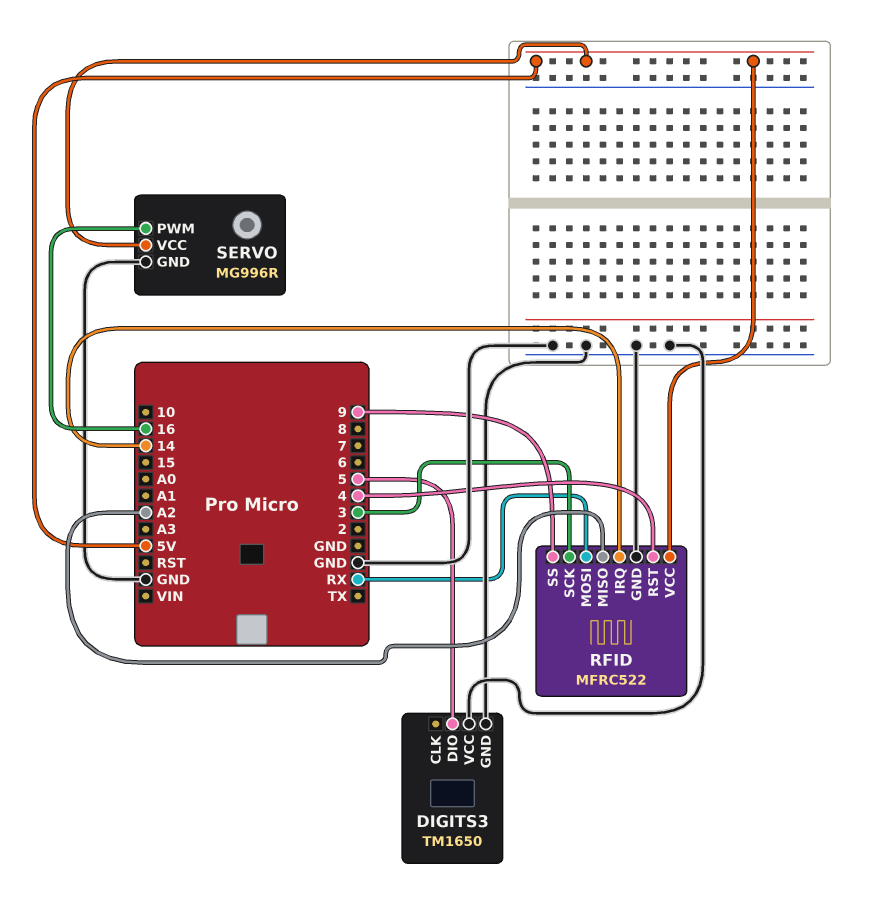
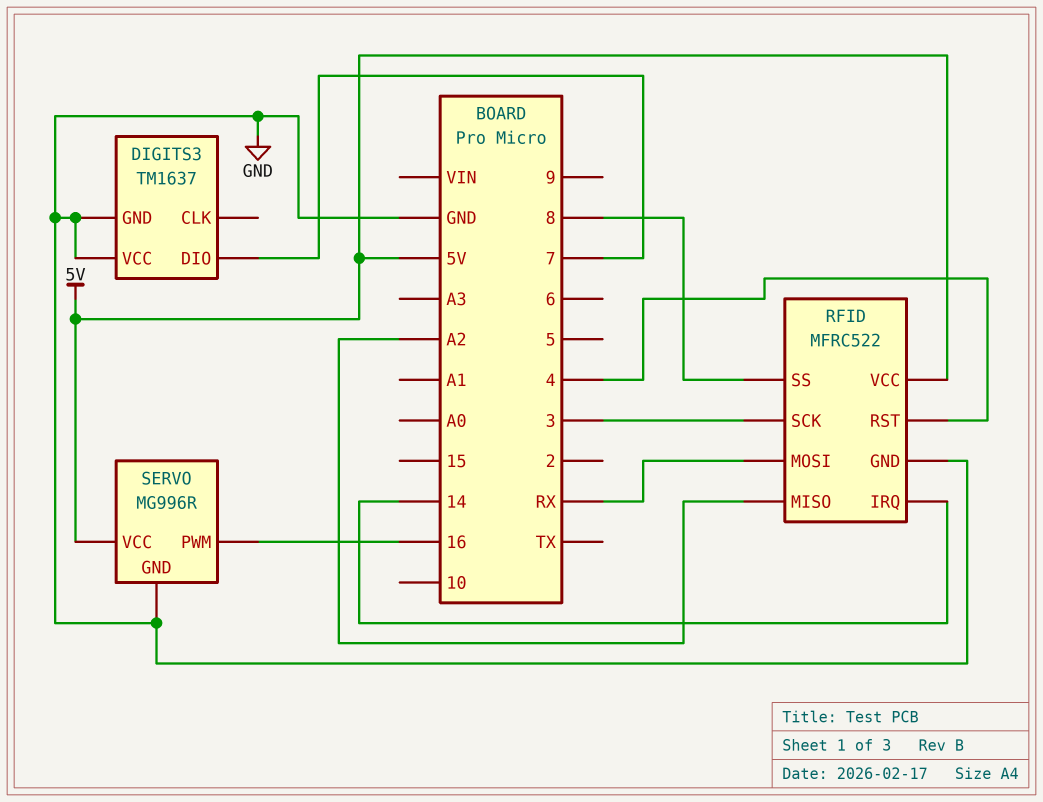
DIGITS3: TM1650 -> TM1637
DIGITS3 pin DIO: 5 -> 7
RFID pin SS: 9 -> 8

